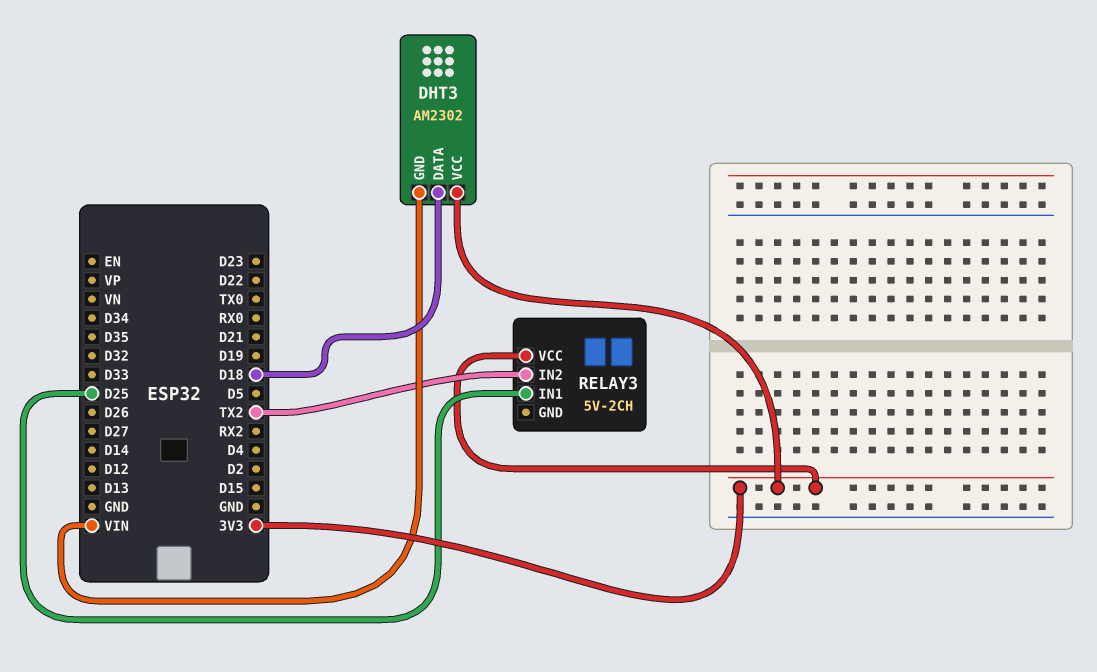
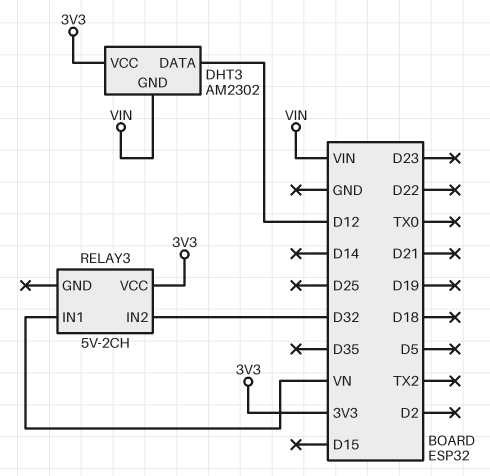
DHT3 pin DATA: D18 -> D12
RELAY3 pin IN1: D25 -> VN
RELAY3 pin IN2: TX2 -> D32

